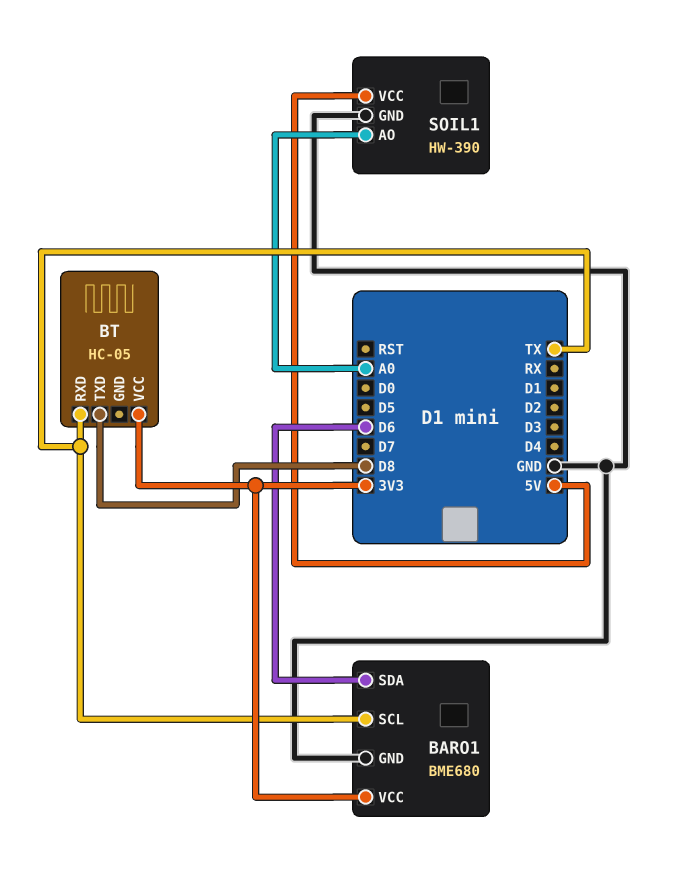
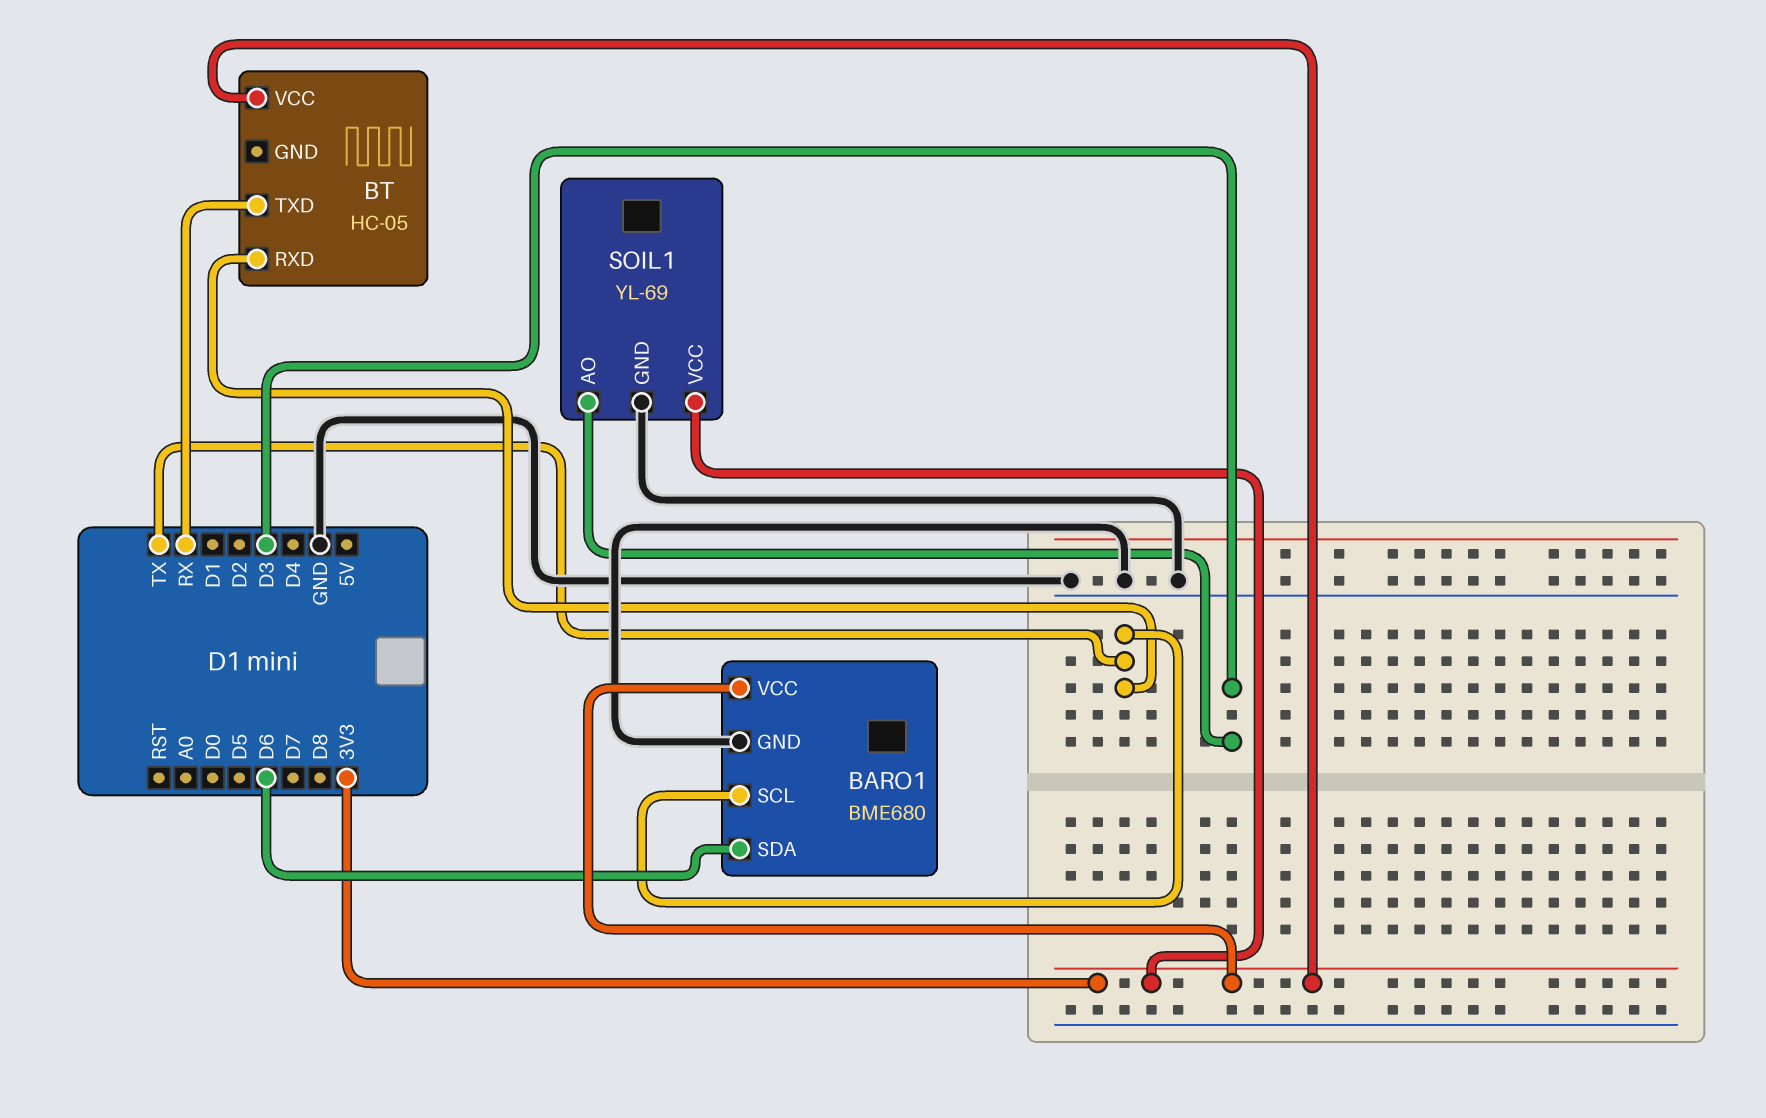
BT pin TXD: D8 -> RX
SOIL1: HW-390 -> YL-69
SOIL1 pin AO: A0 -> D3
SOIL1 pin VCC: 5V -> 3V3

